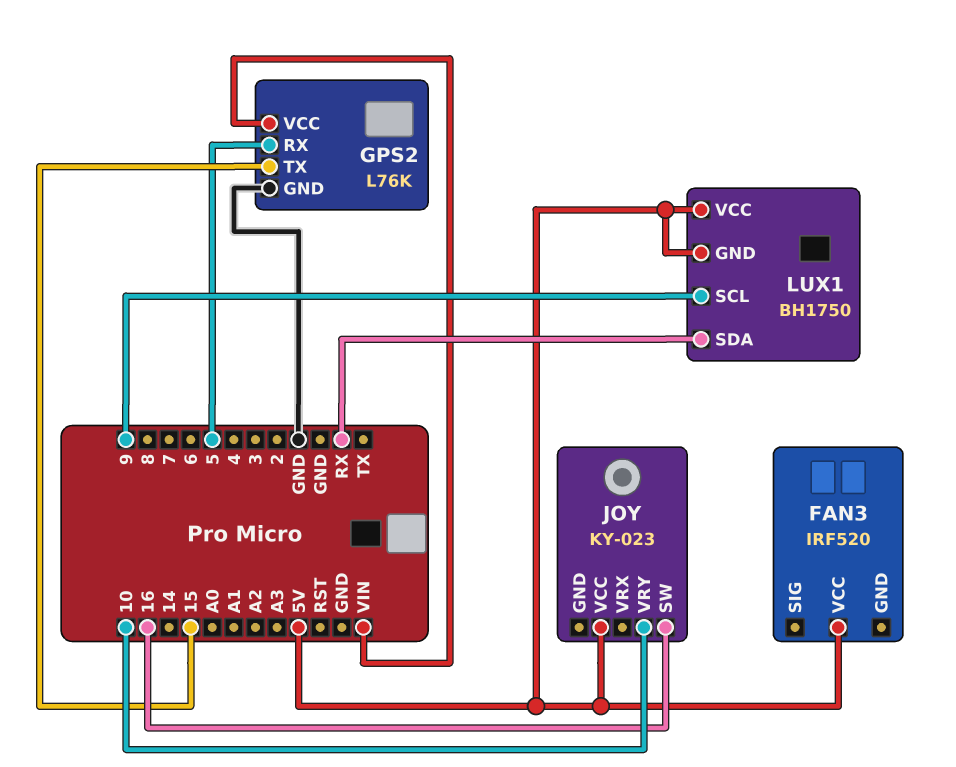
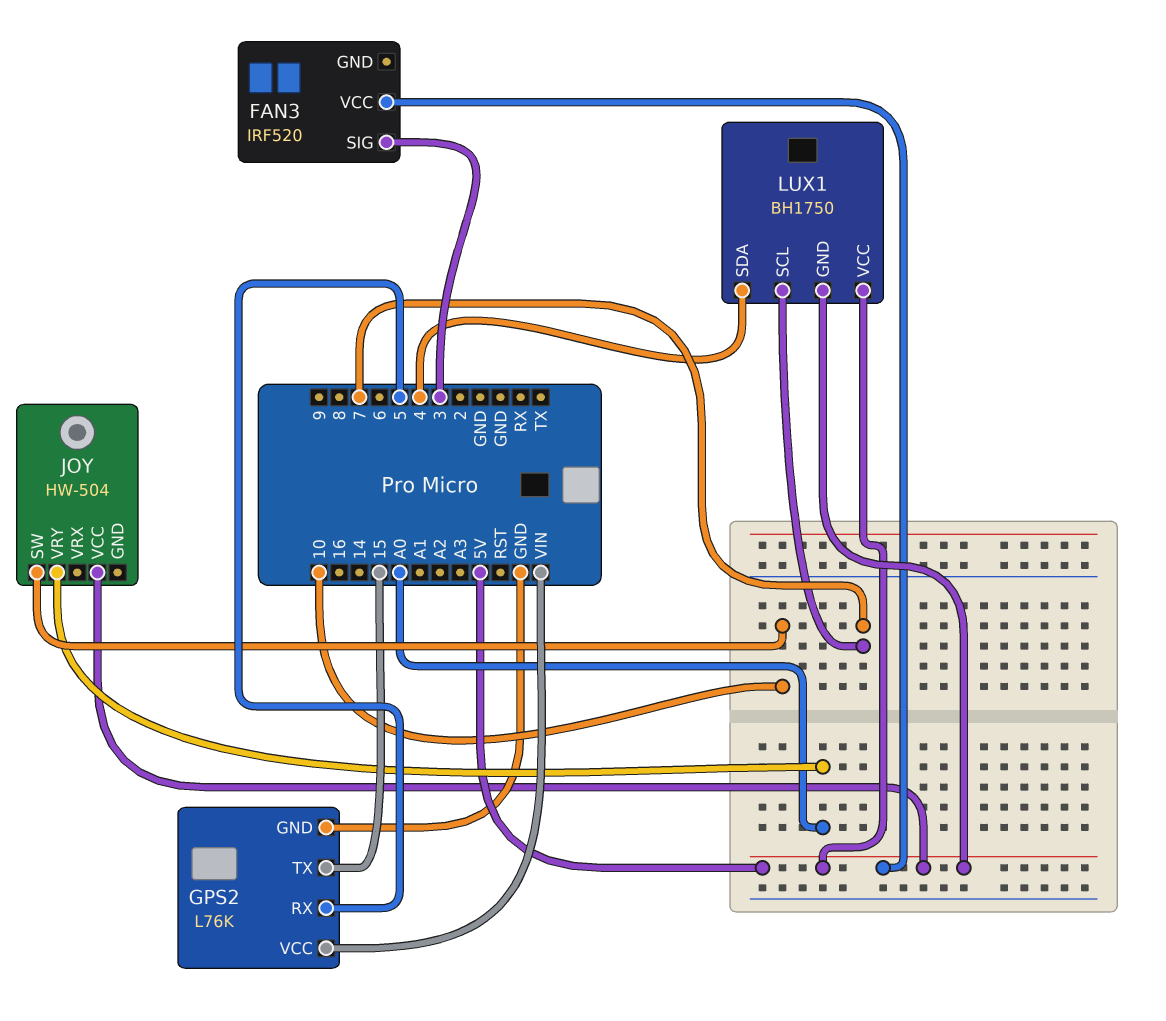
FAN3 pin SIG: none -> 3
JOY: KY-023 -> HW-504
JOY pin SW: 16 -> 10
JOY pin VRY: 10 -> A0
LUX1 pin SCL: 9 -> 7
LUX1 pin SDA: RX -> 4

